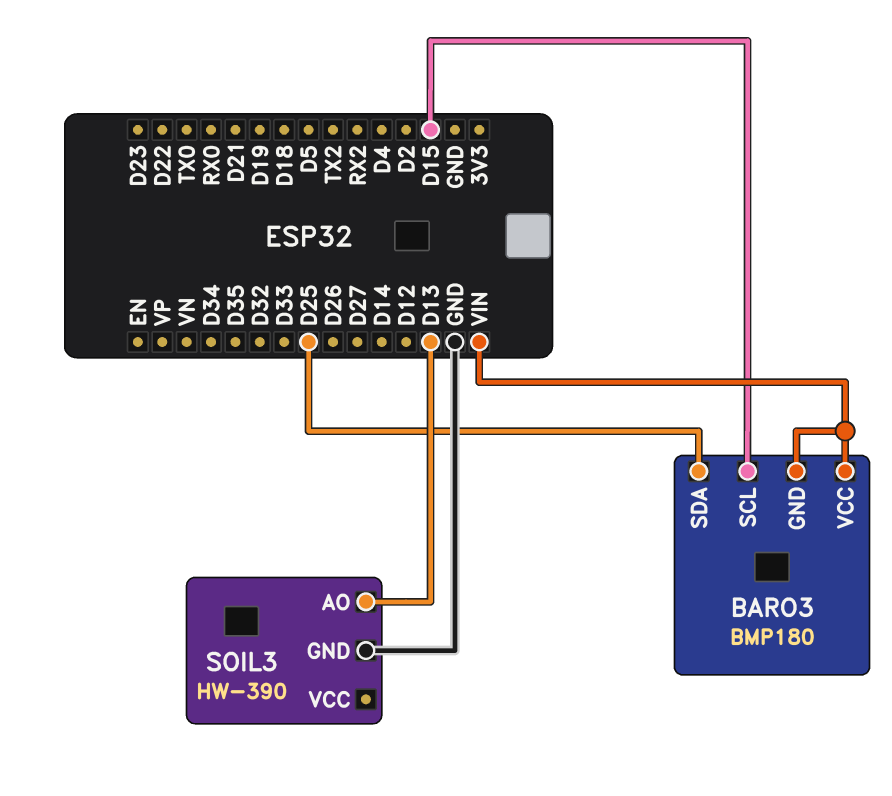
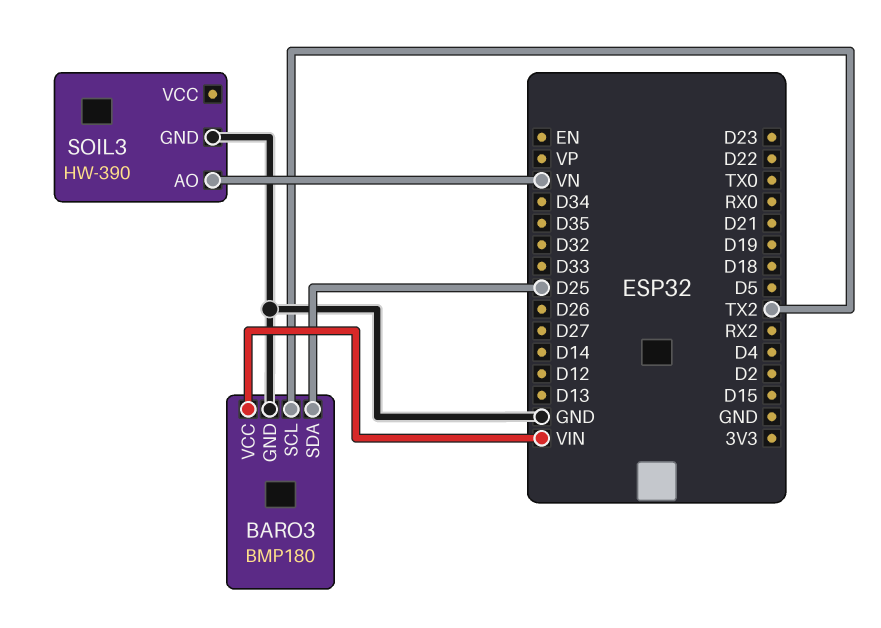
BARO3 pin GND: VIN -> GND
BARO3 pin SCL: D15 -> TX2
SOIL3 pin AO: D13 -> VN

